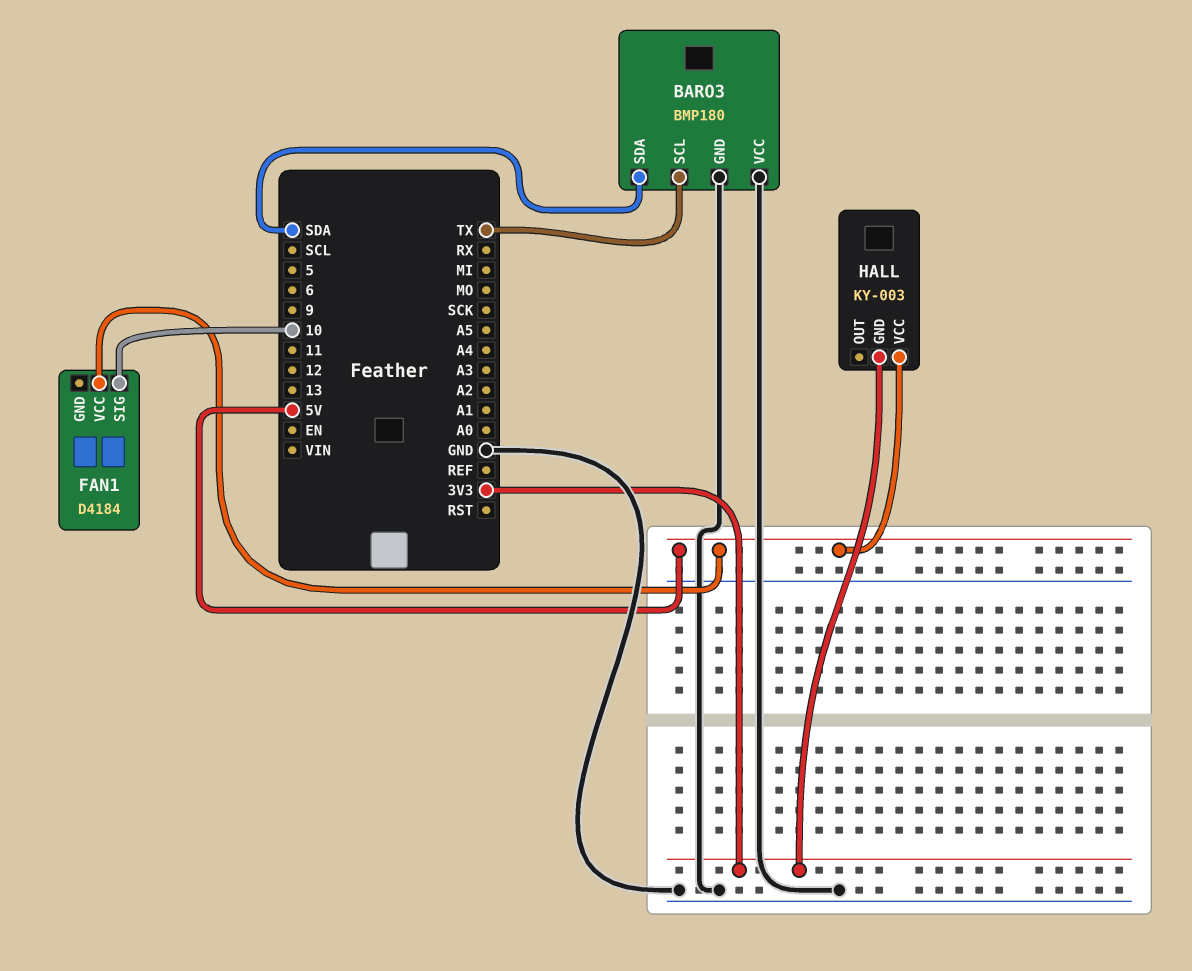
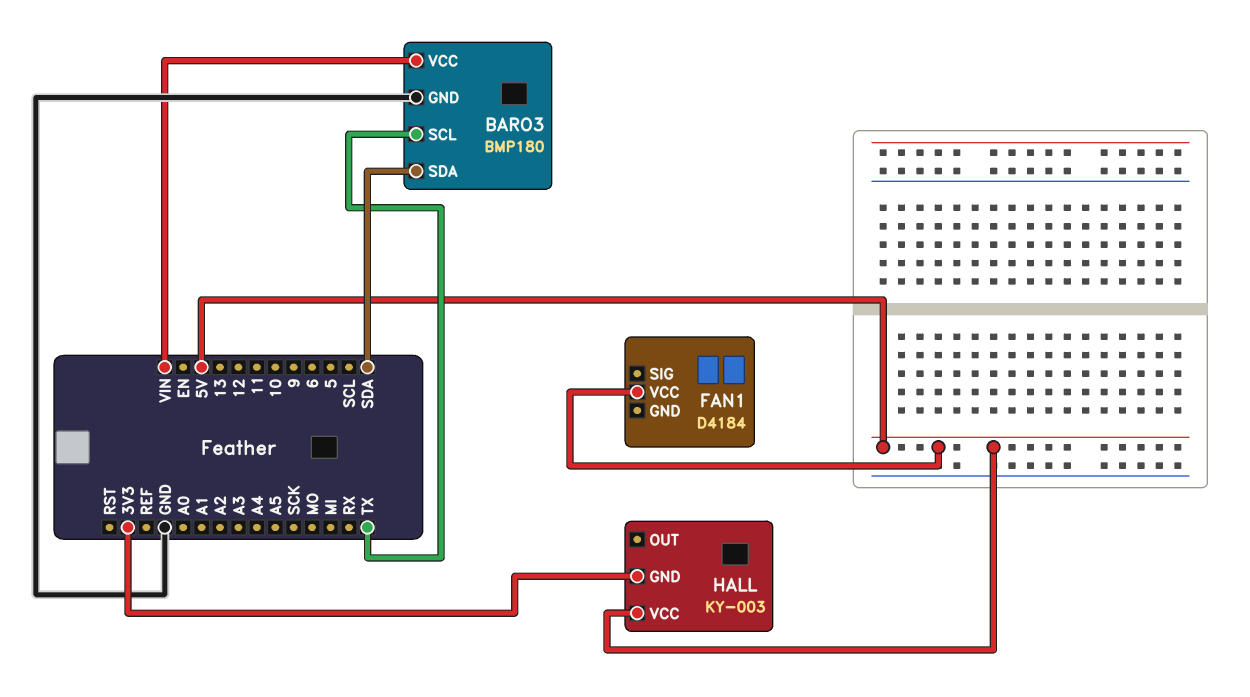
BARO3 pin VCC: GND -> VIN
FAN1 pin SIG: 10 -> none

